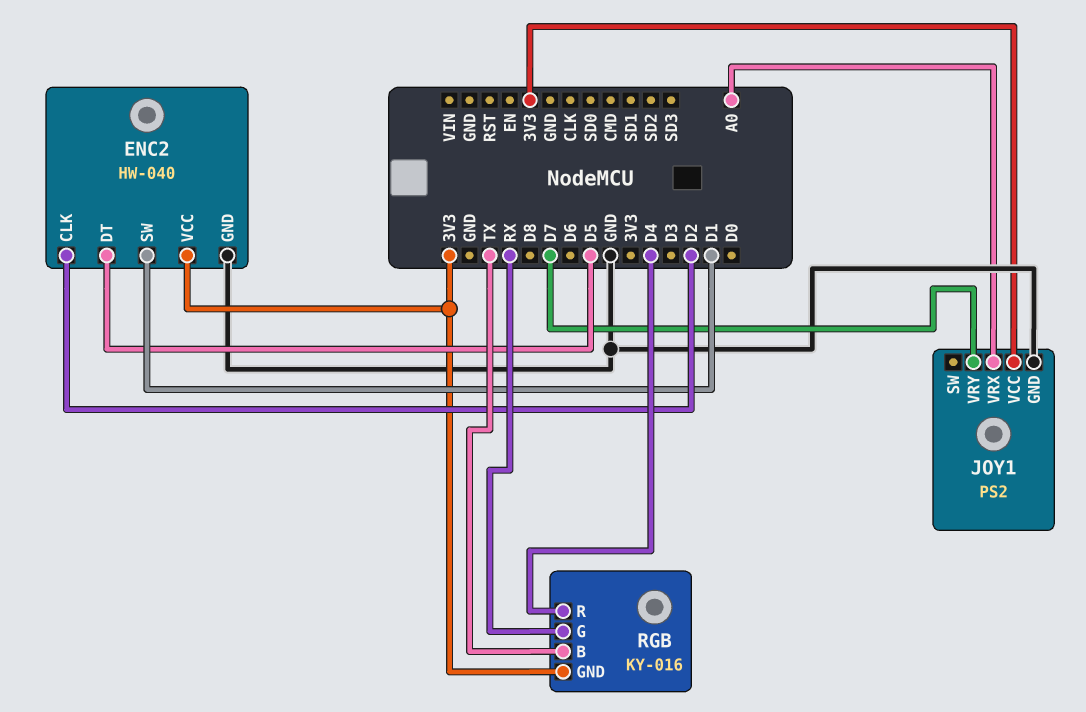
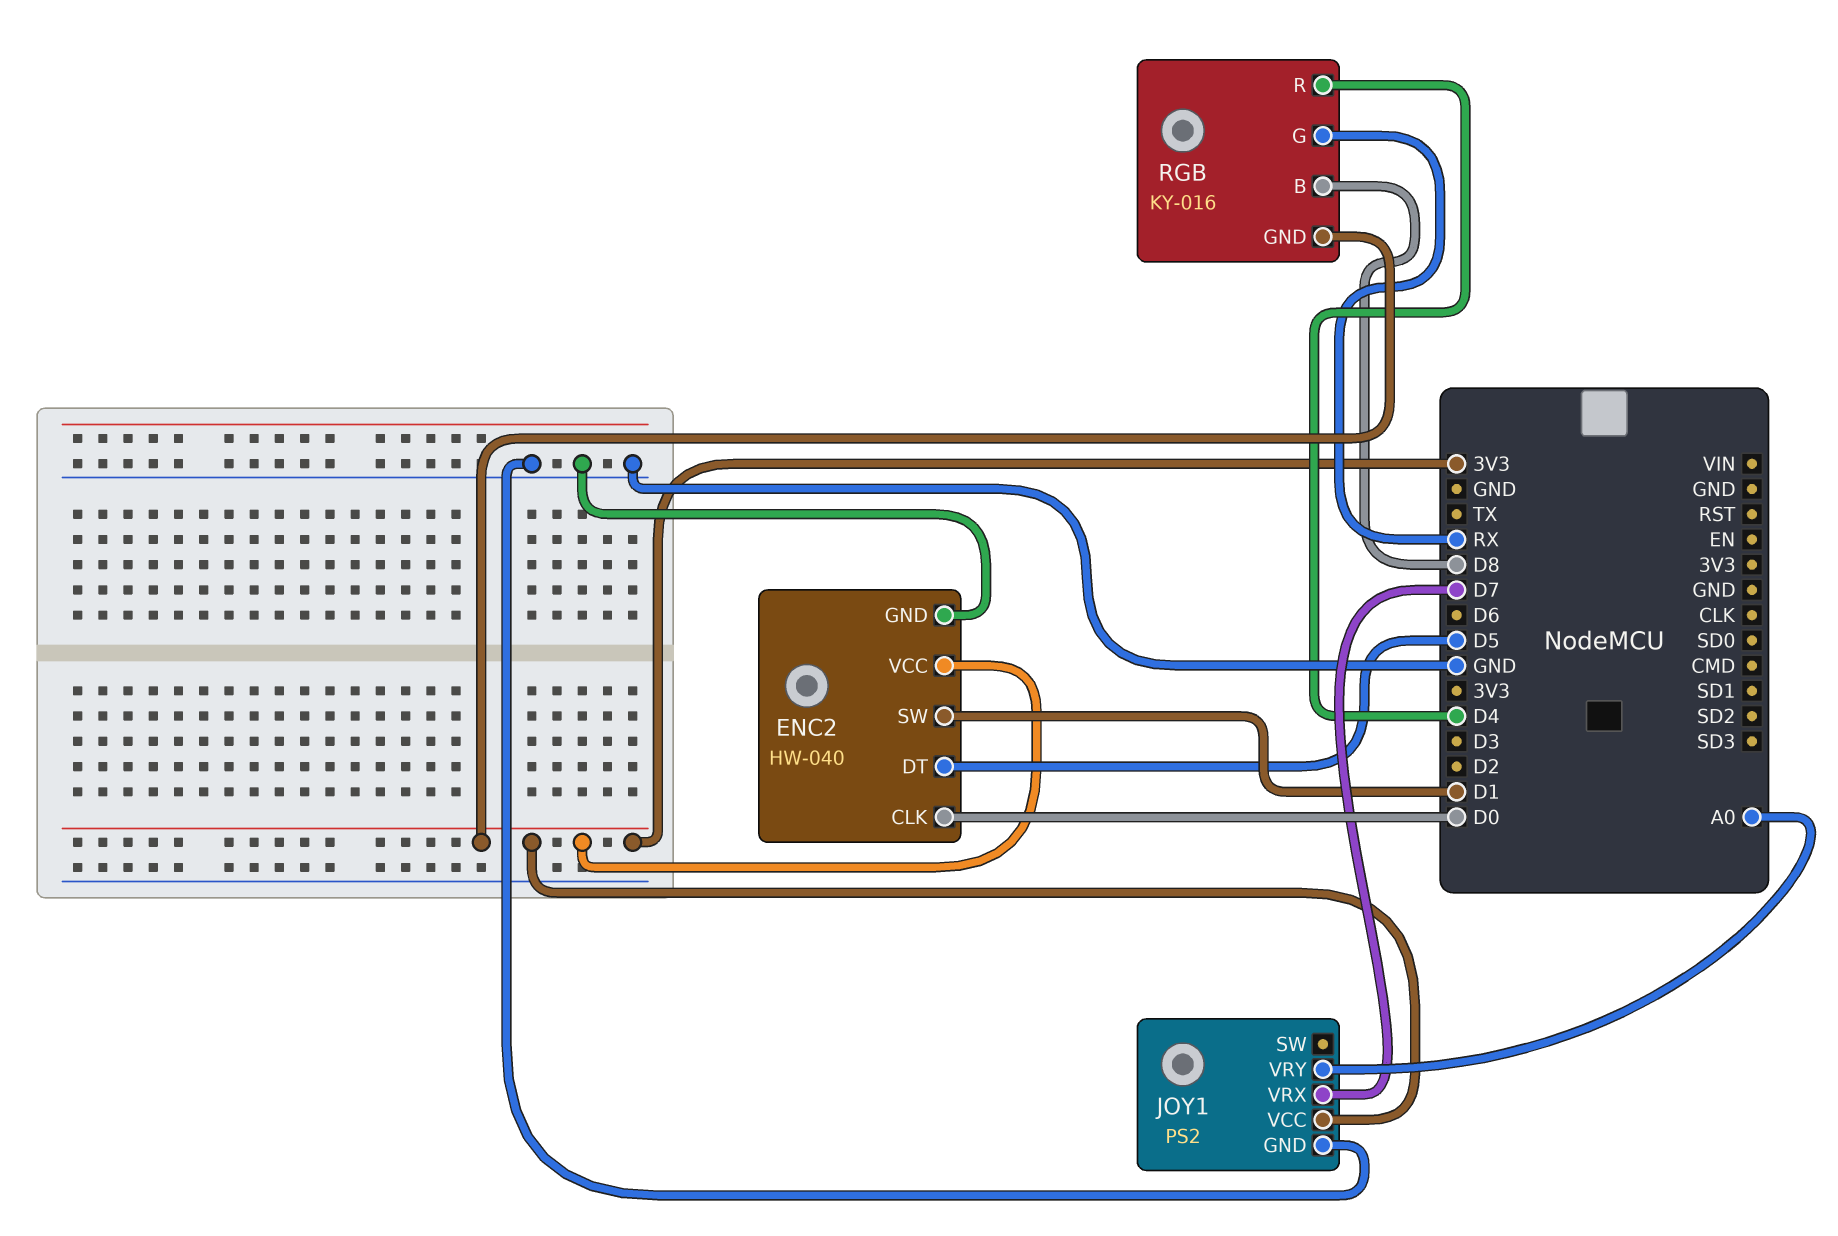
ENC2 pin CLK: D2 -> D0
JOY1 pin VRX: A0 -> D7
JOY1 pin VRY: D7 -> A0
RGB pin B: TX -> D8

